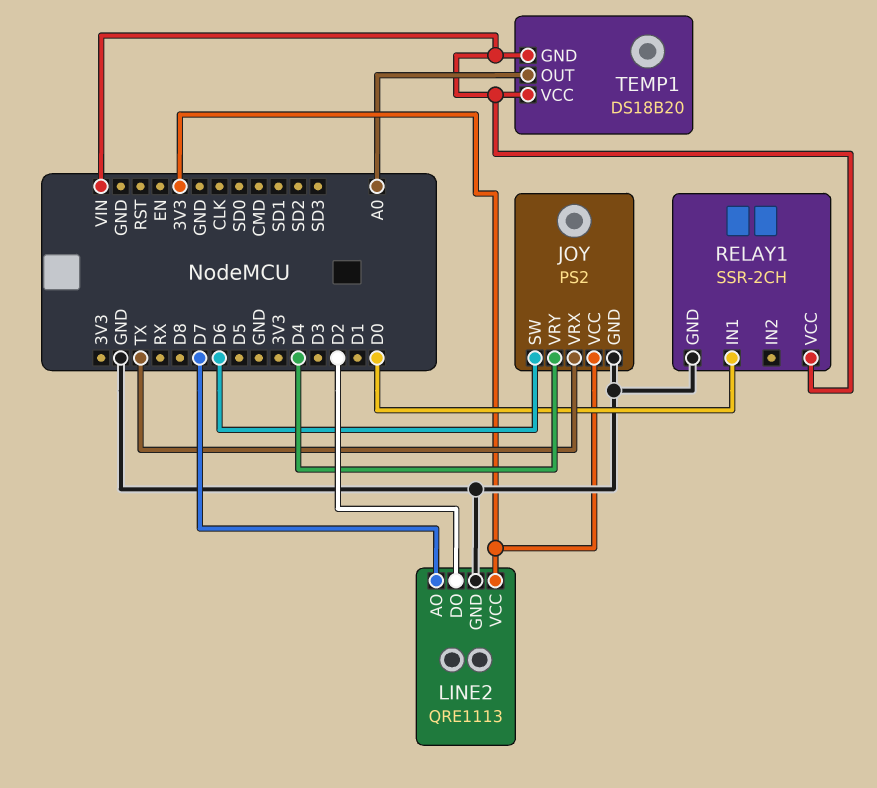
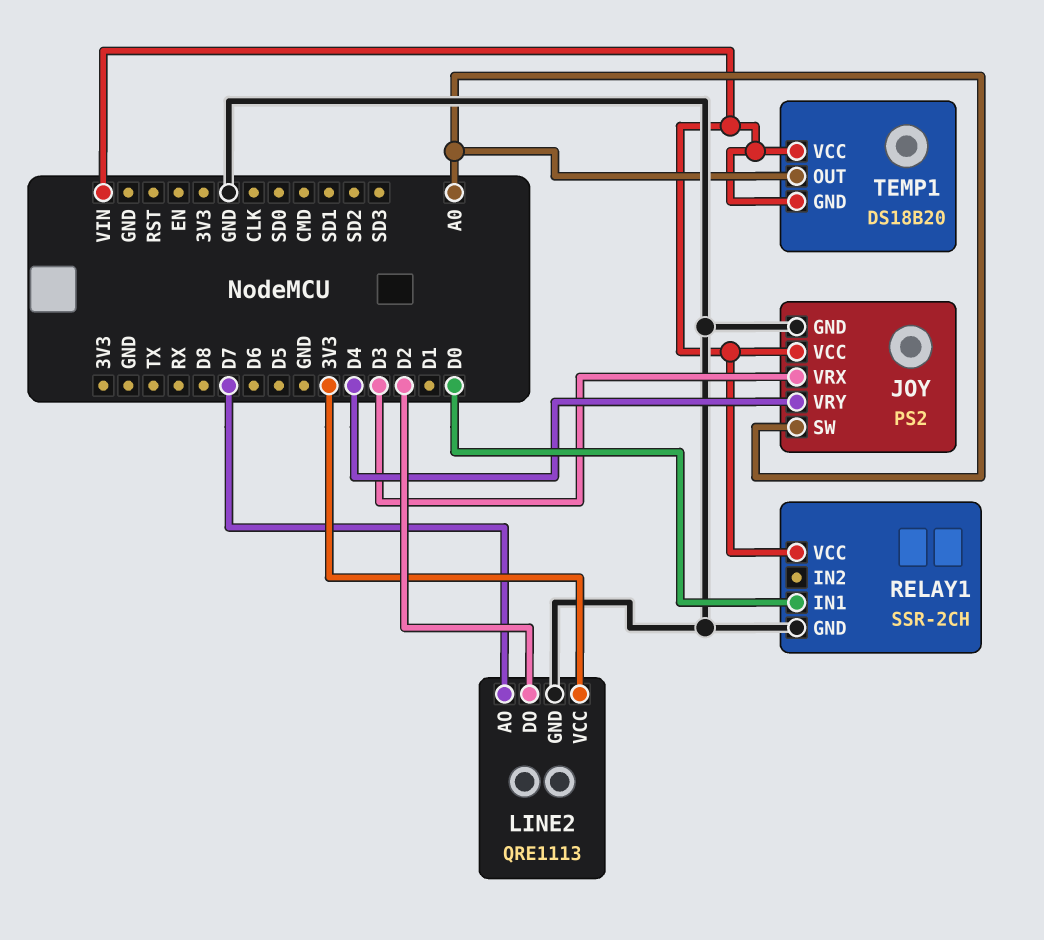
JOY pin SW: D6 -> A0
JOY pin VCC: 3V3 -> VIN
JOY pin VRX: TX -> D3

